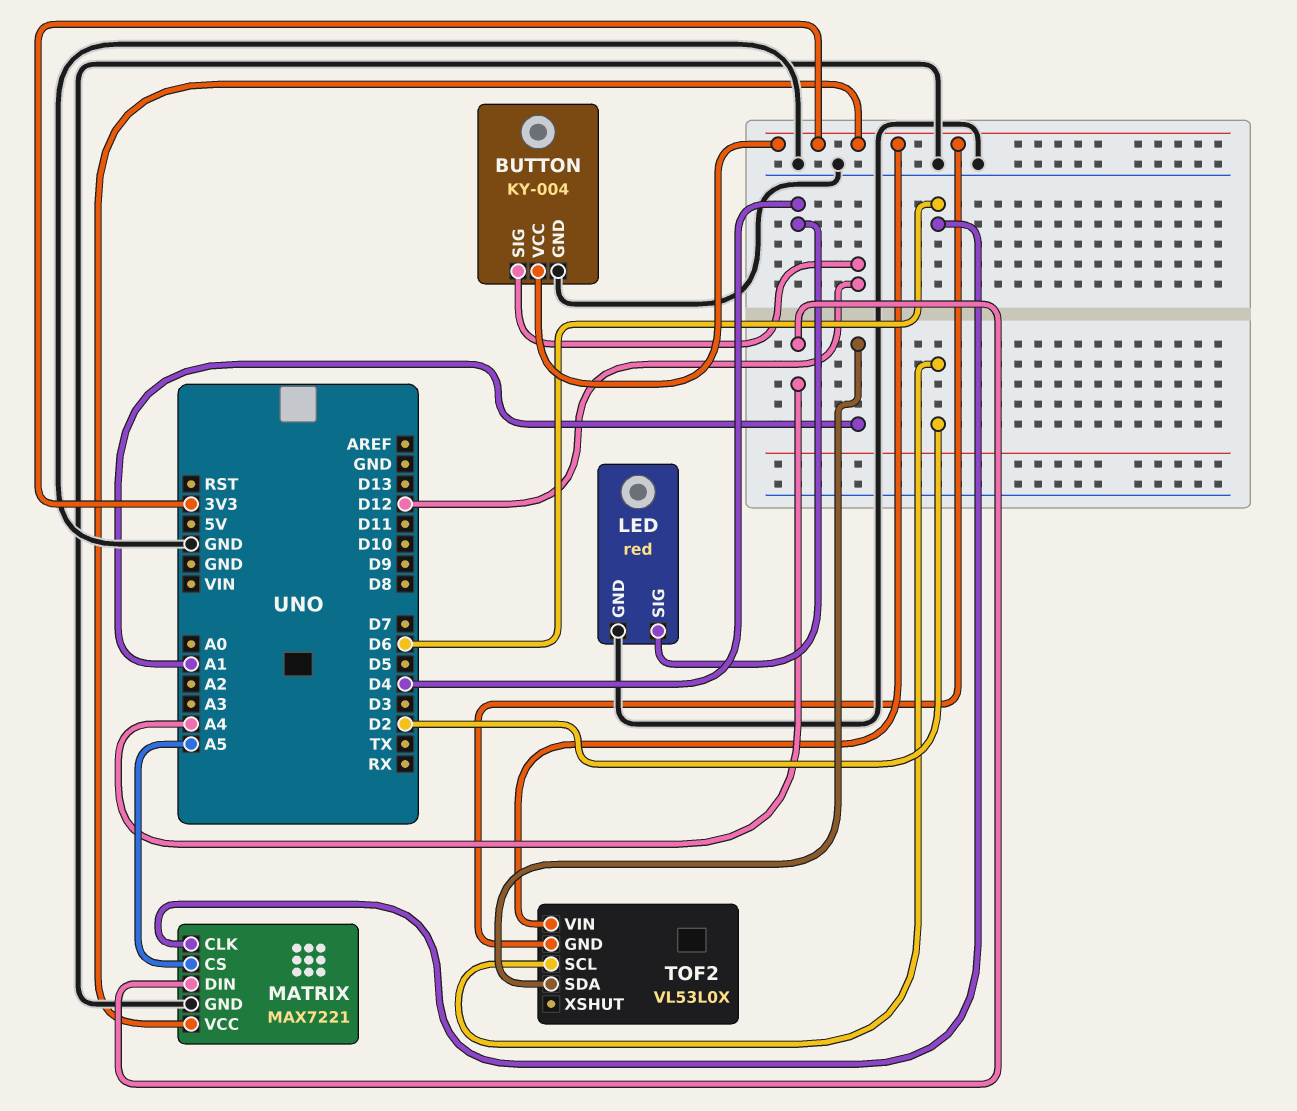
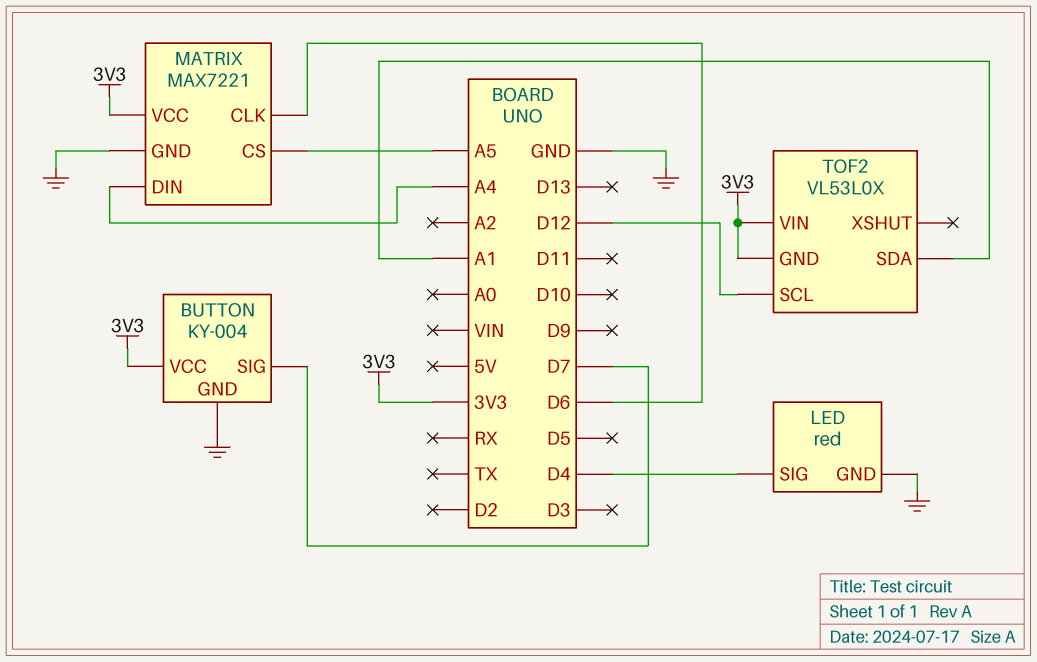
BUTTON pin SIG: D12 -> D7
TOF2 pin SCL: D2 -> D12

